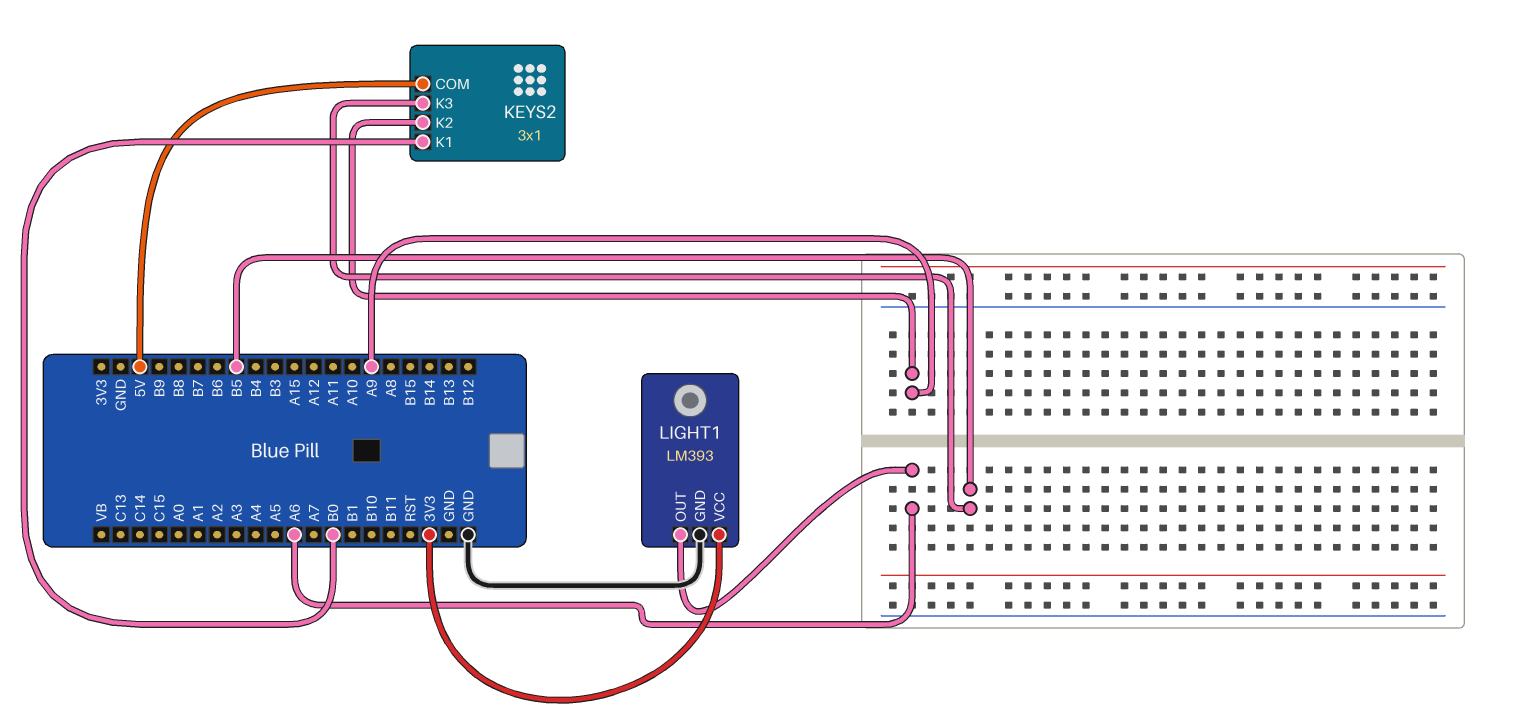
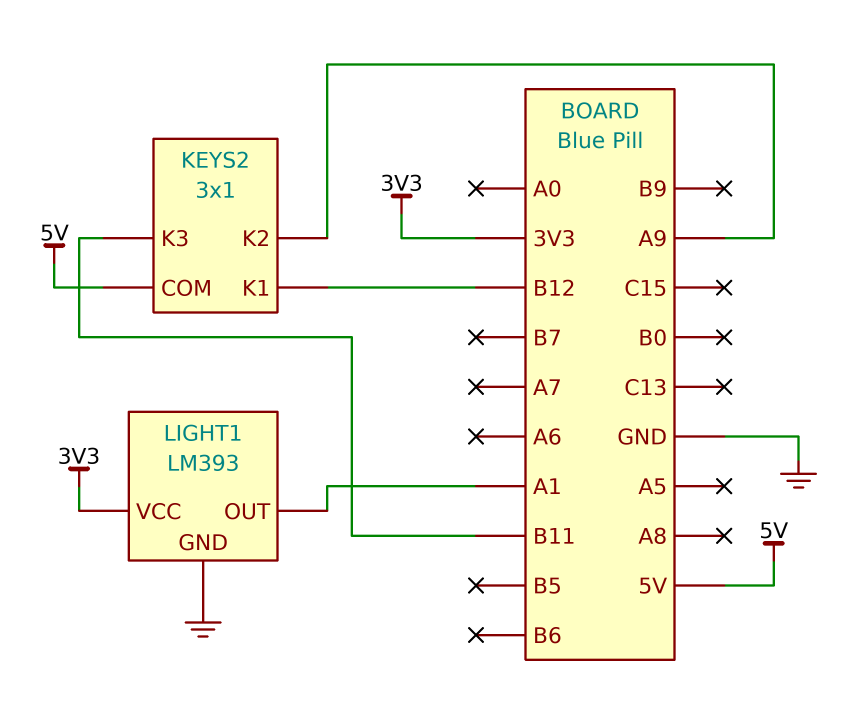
KEYS2 pin K1: B0 -> B12
KEYS2 pin K3: B5 -> B11
LIGHT1 pin OUT: A6 -> A1

